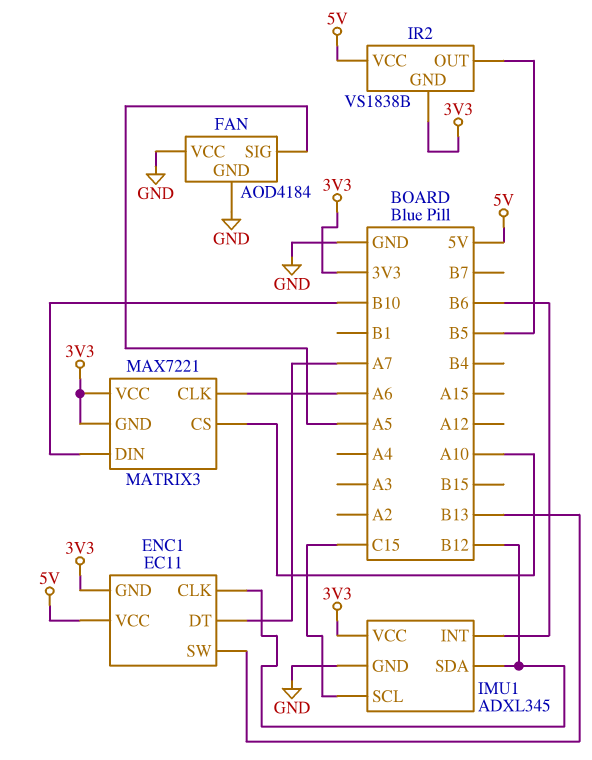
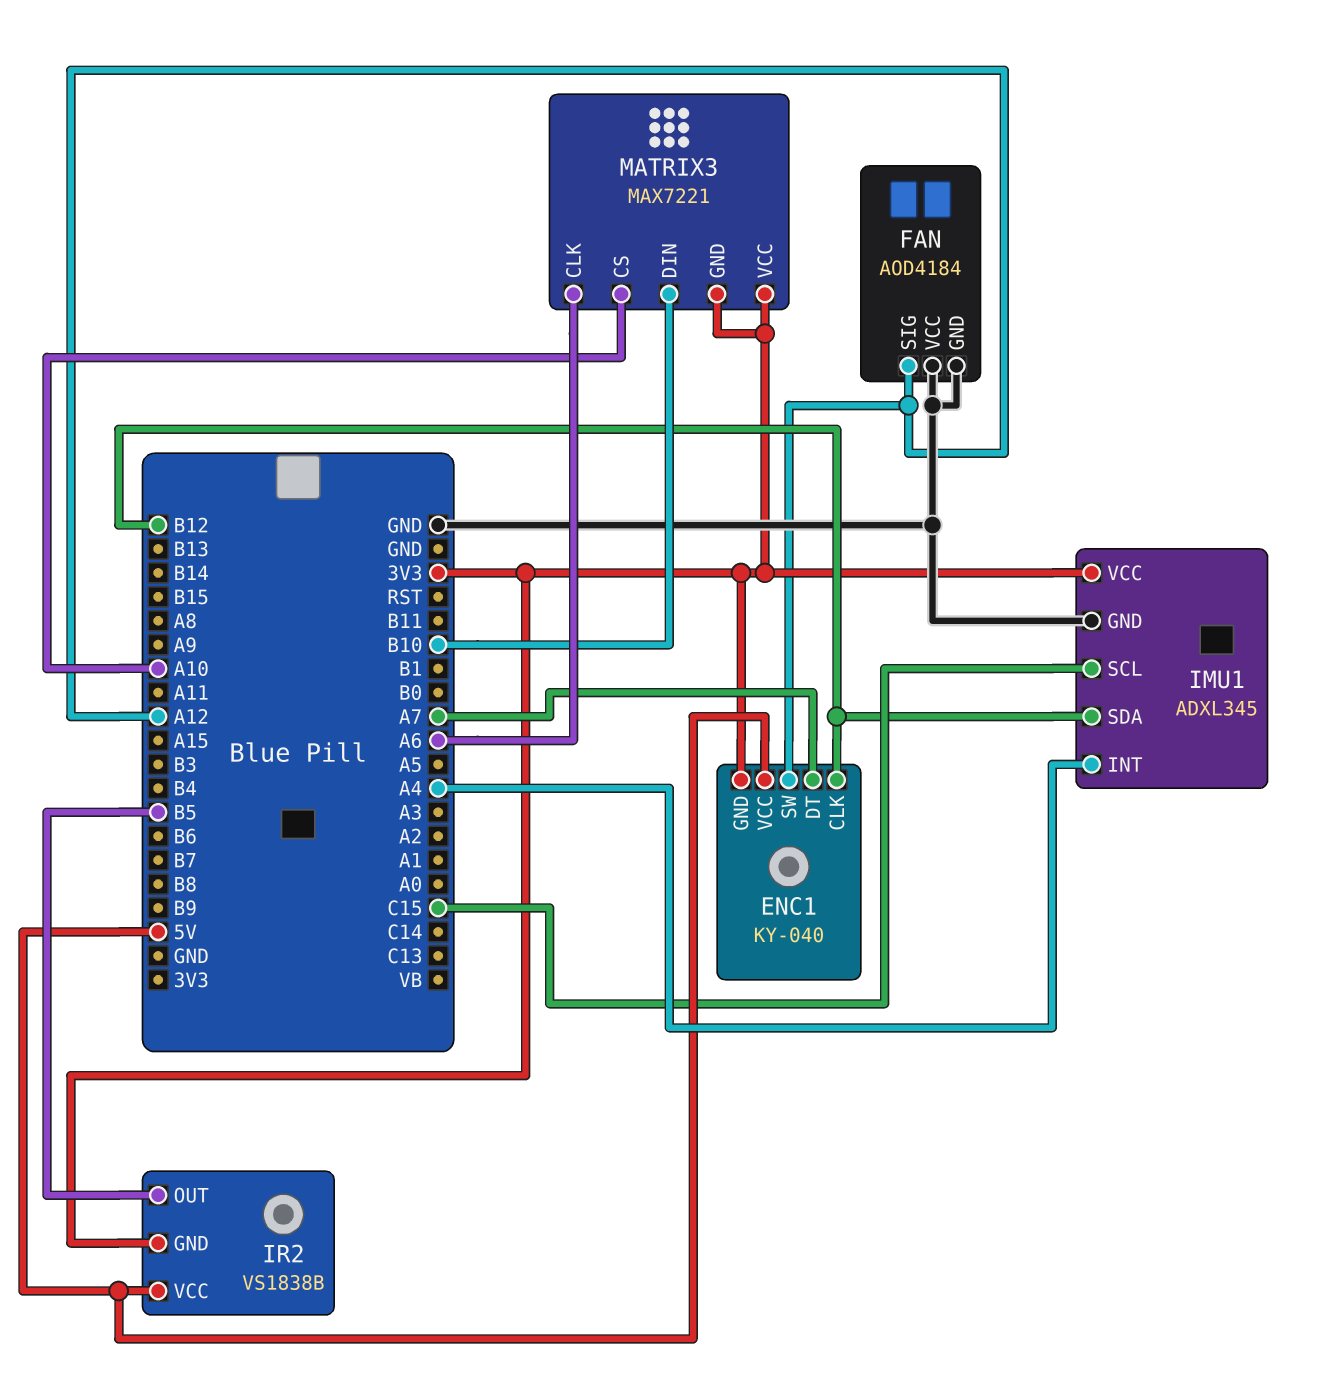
ENC1: EC11 -> KY-040
ENC1 pin SW: B13 -> A12
FAN pin SIG: A5 -> A12
IMU1 pin INT: B6 -> A4

